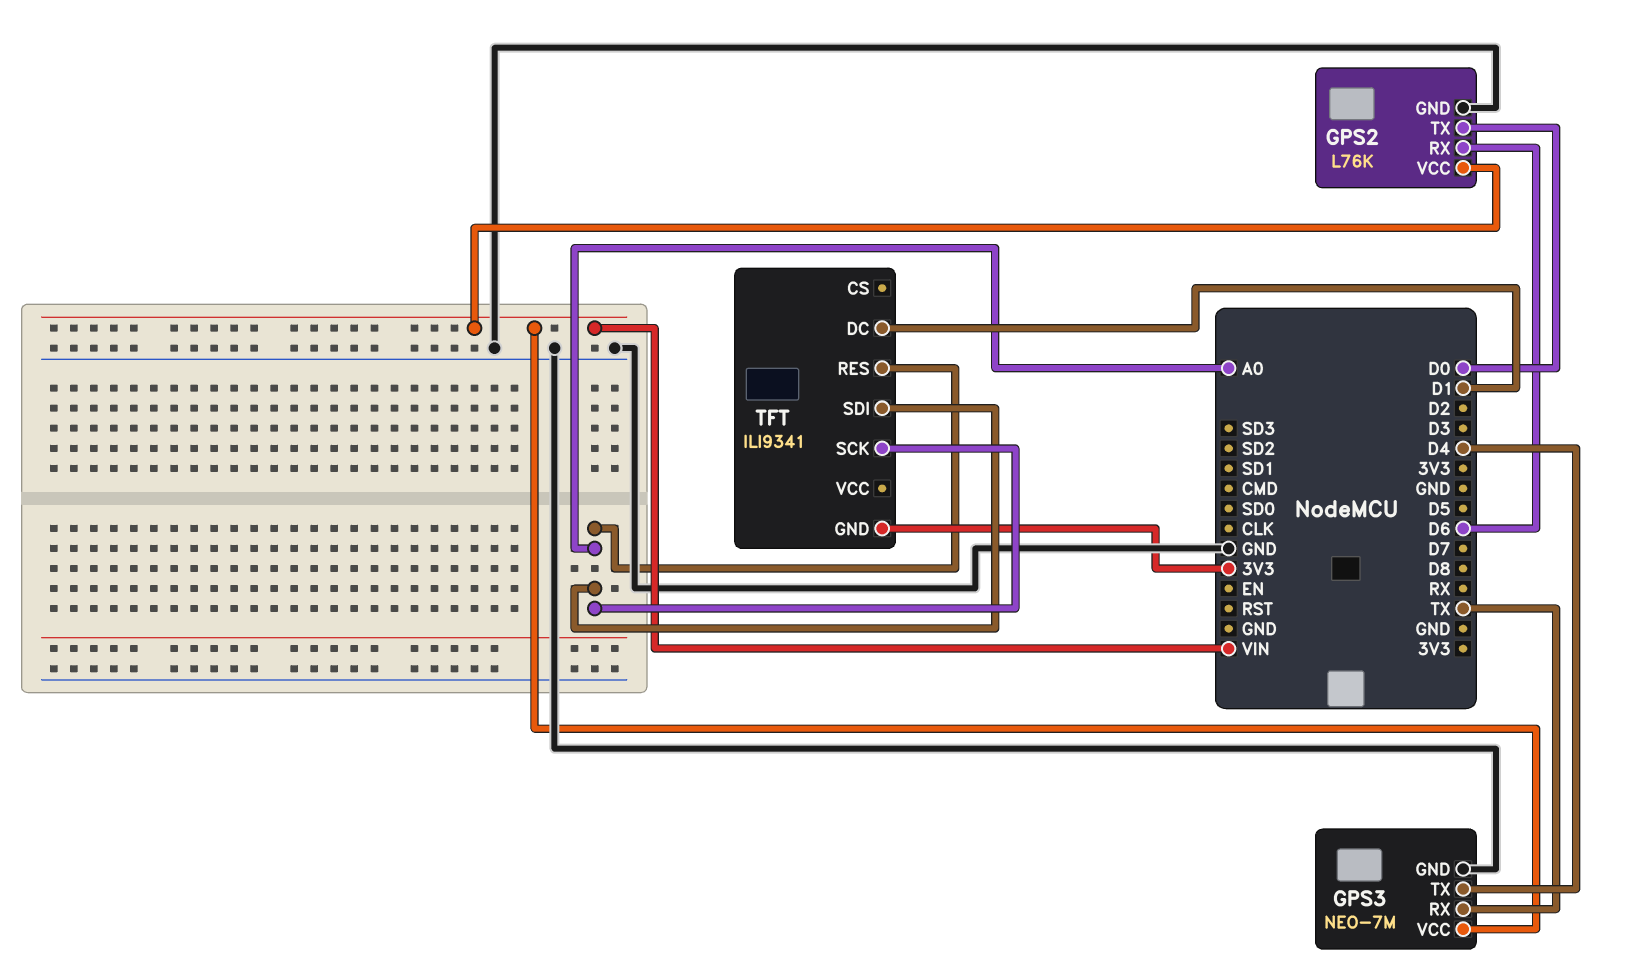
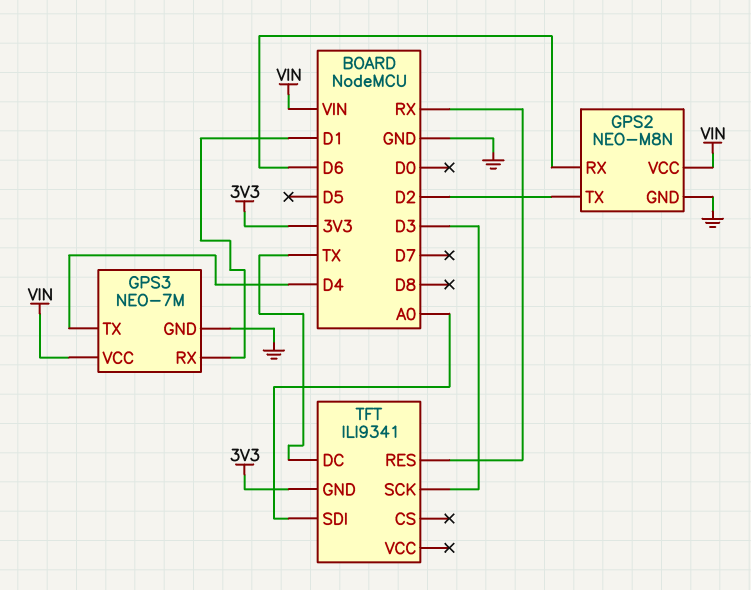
GPS2: L76K -> NEO-M8N
GPS2 pin TX: D0 -> D2
GPS3 pin RX: TX -> D1
TFT pin DC: D1 -> TX
TFT pin RES: A0 -> RX
TFT pin SCK: A0 -> D3

